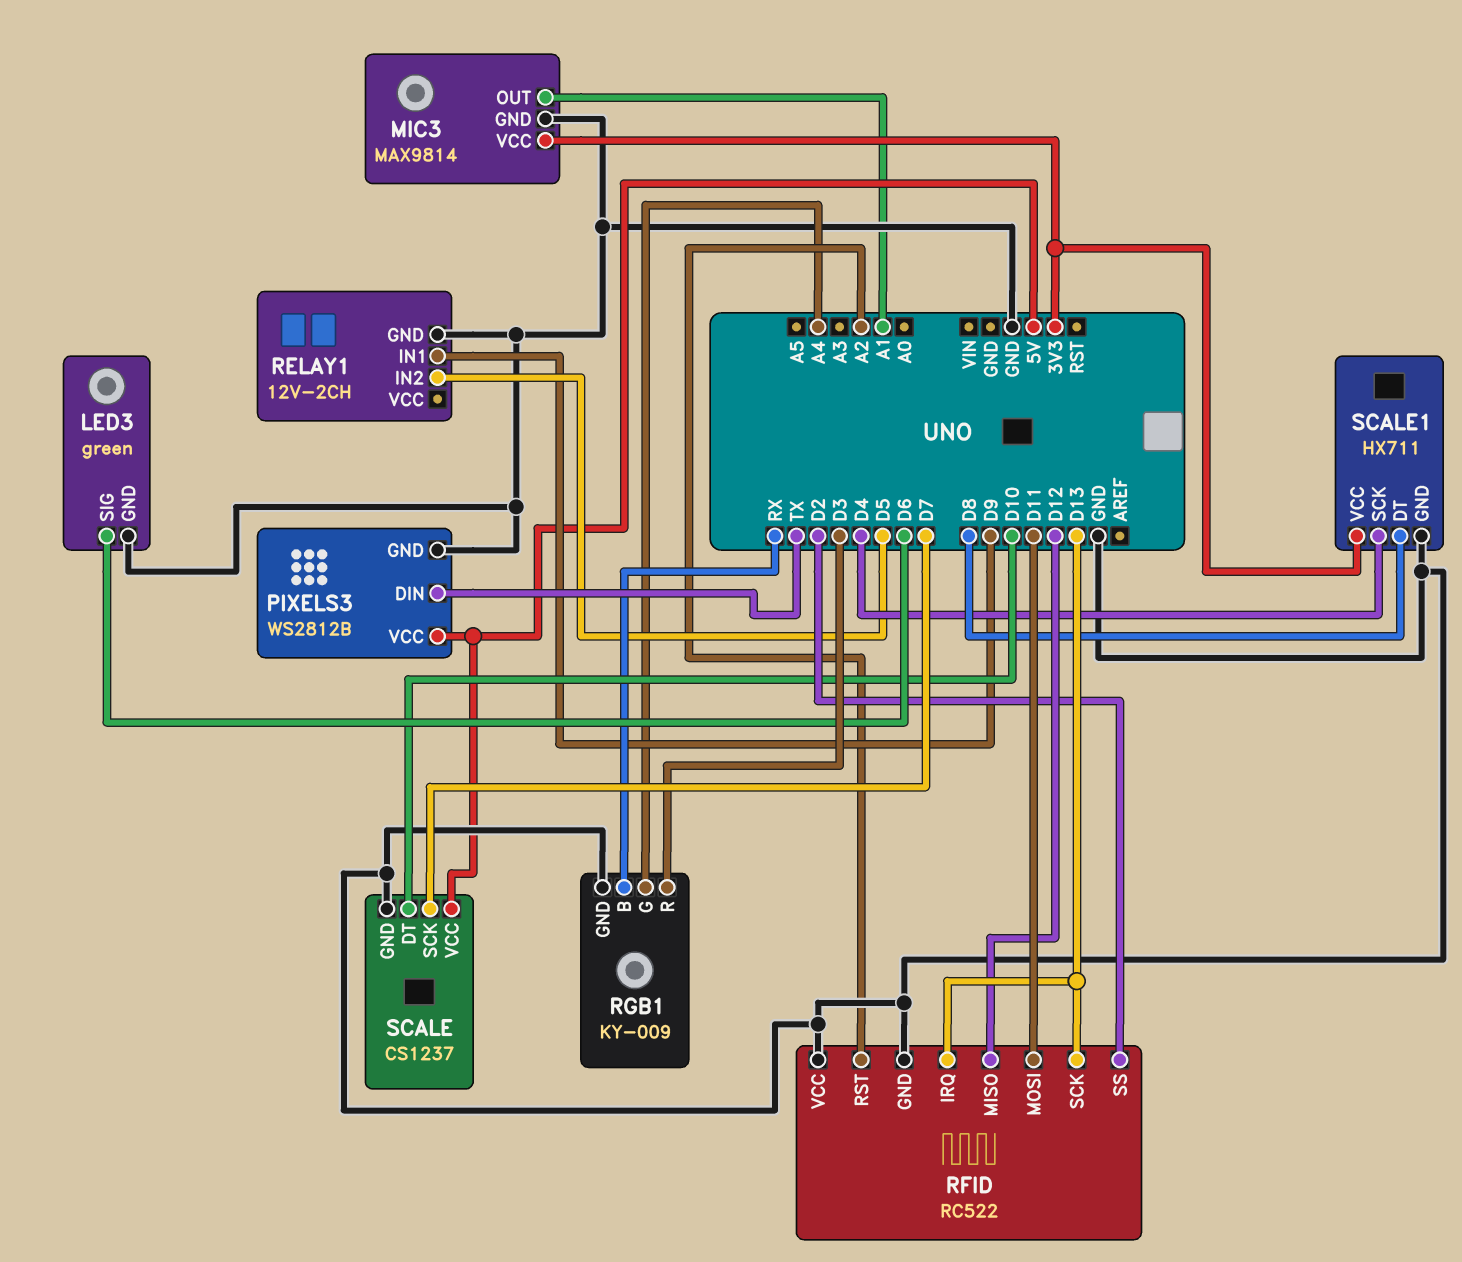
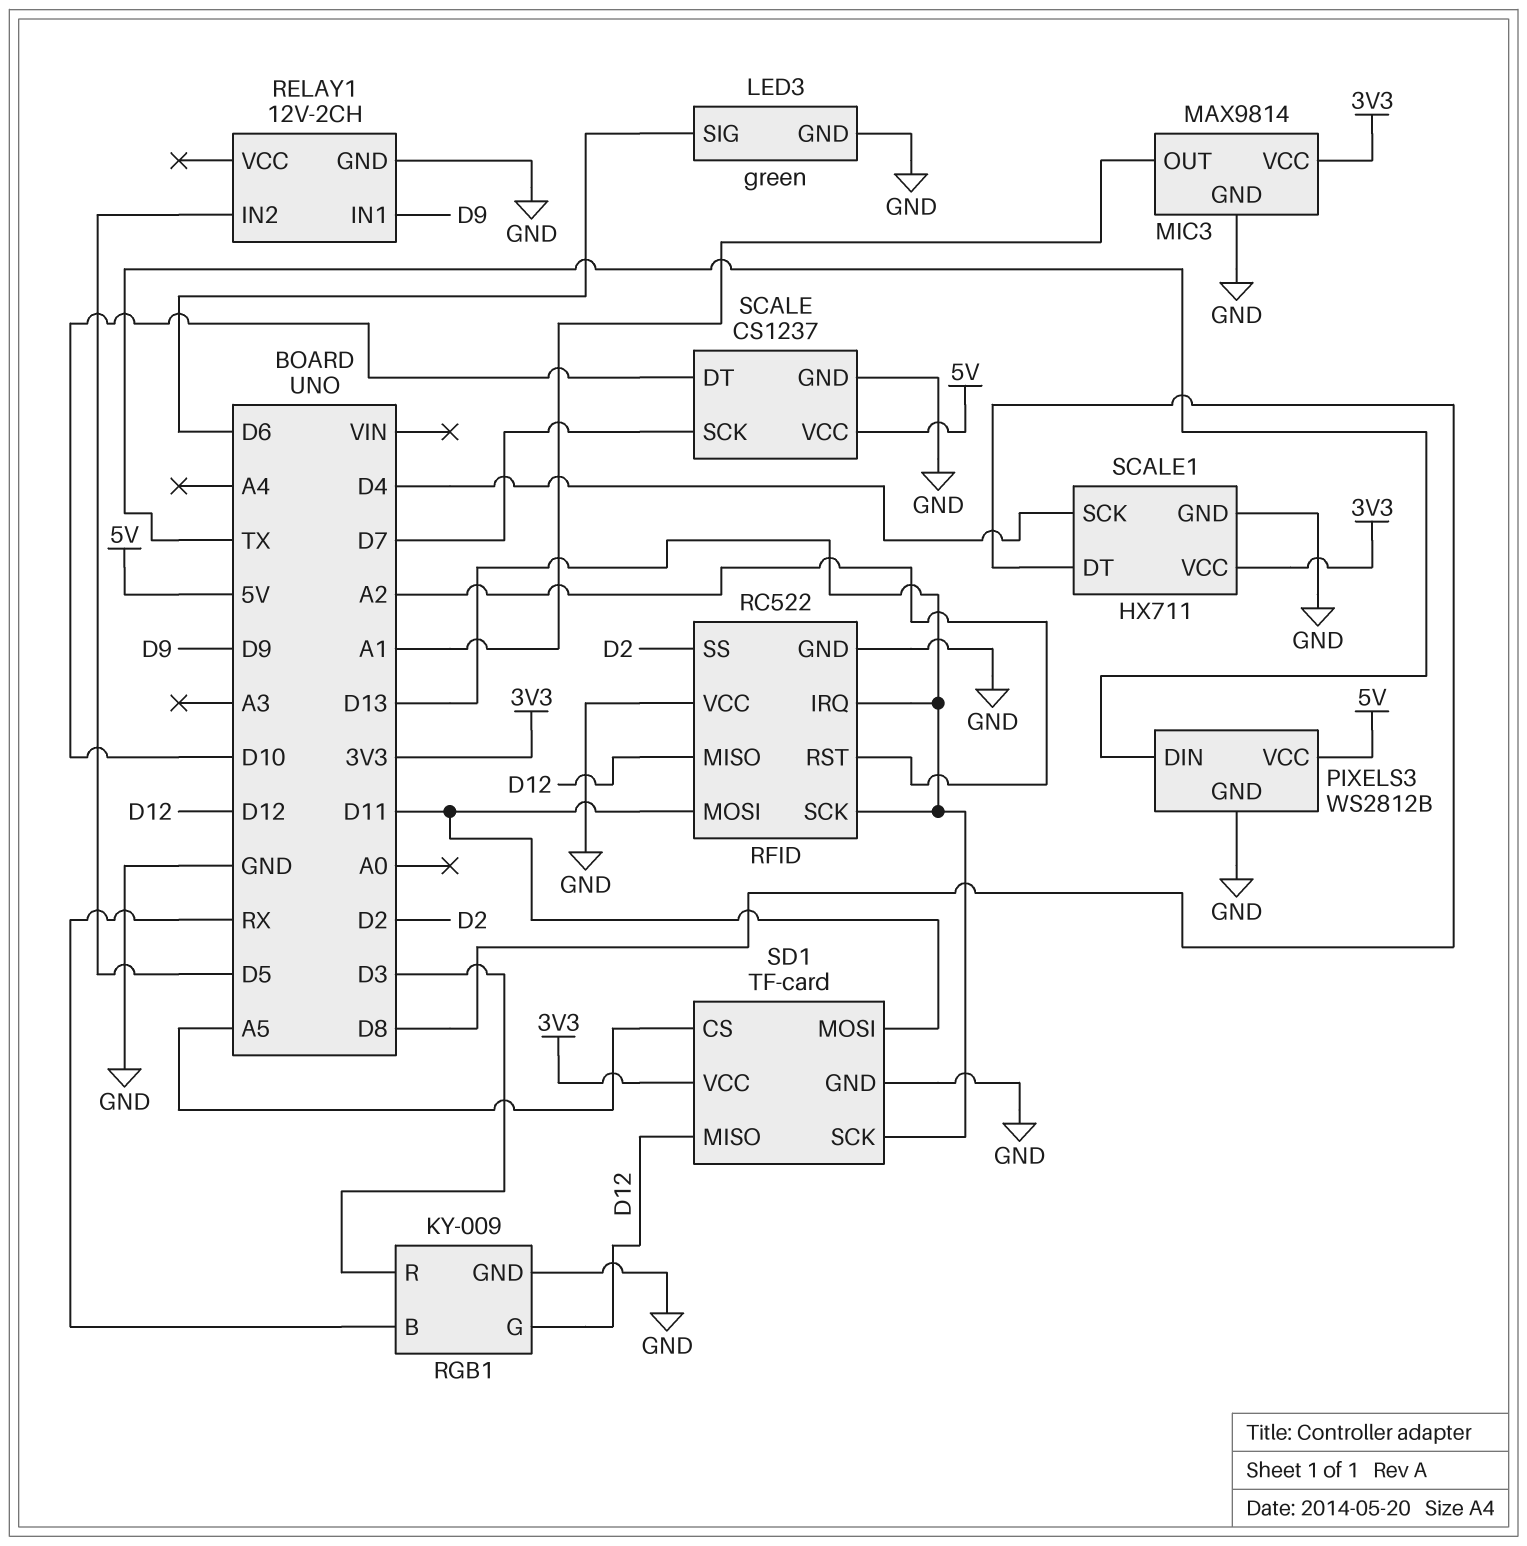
RGB1 pin G: A4 -> D12
SD1: none -> TF-card
SD1 pin CS: none -> A5
SD1 pin GND: none -> GND
SD1 pin MISO: none -> D12
SD1 pin MOSI: none -> D11
SD1 pin SCK: none -> D13
SD1 pin VCC: none -> 3V3

